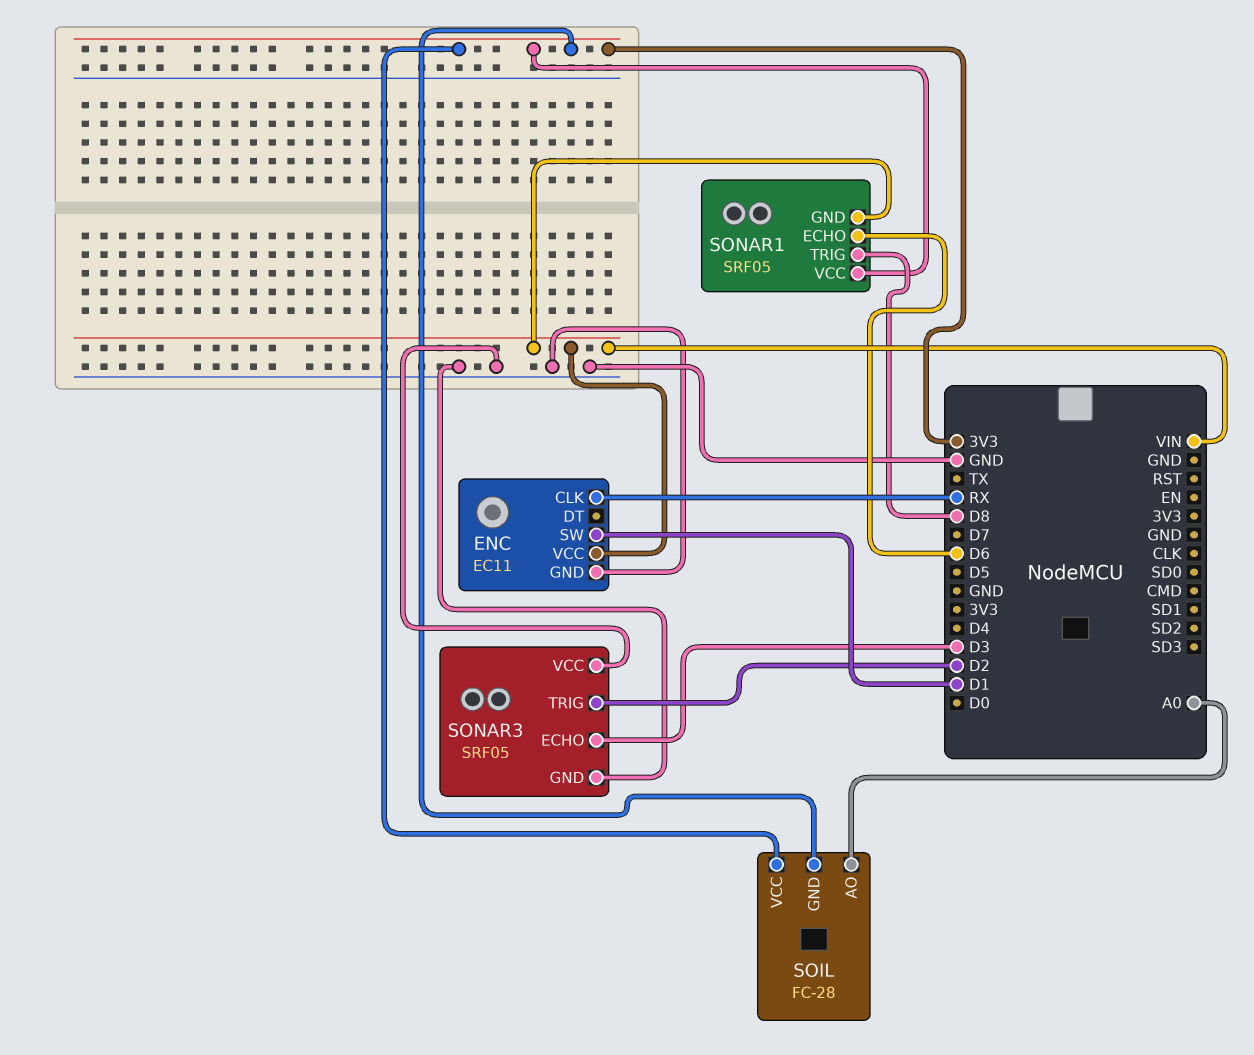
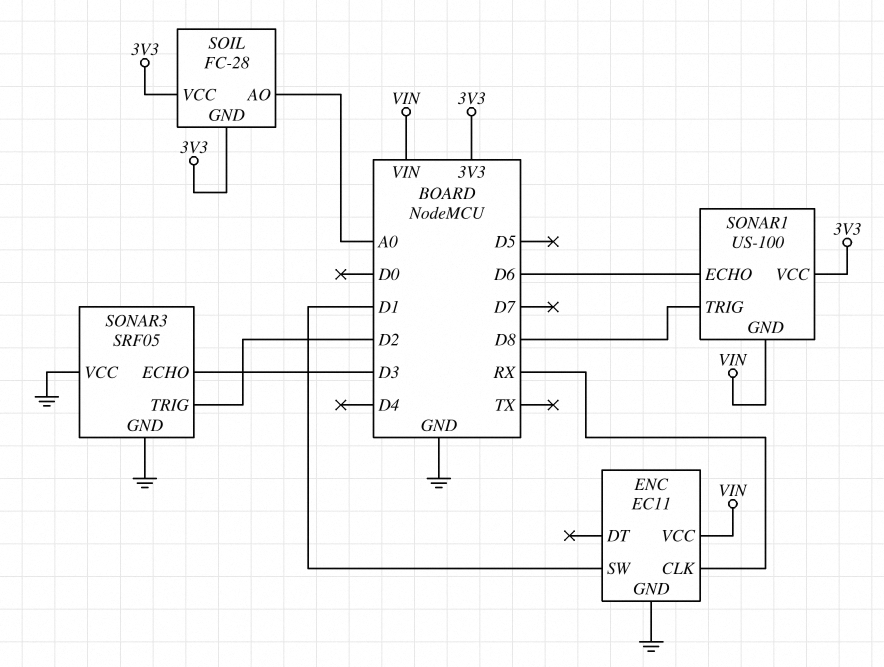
SONAR1: SRF05 -> US-100

